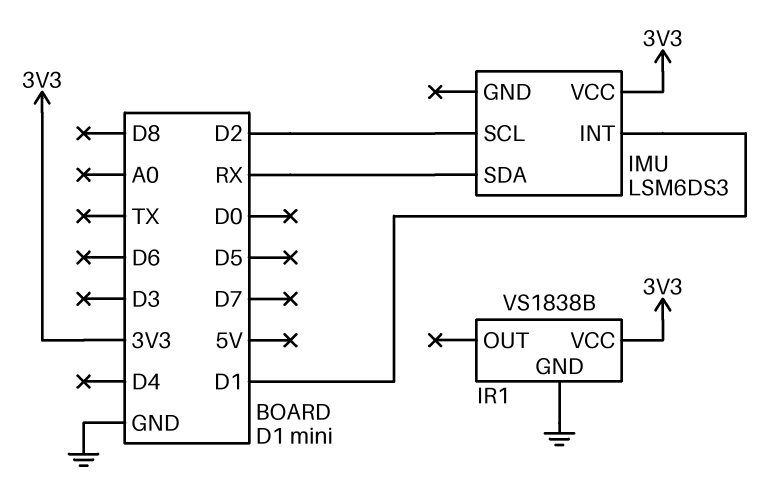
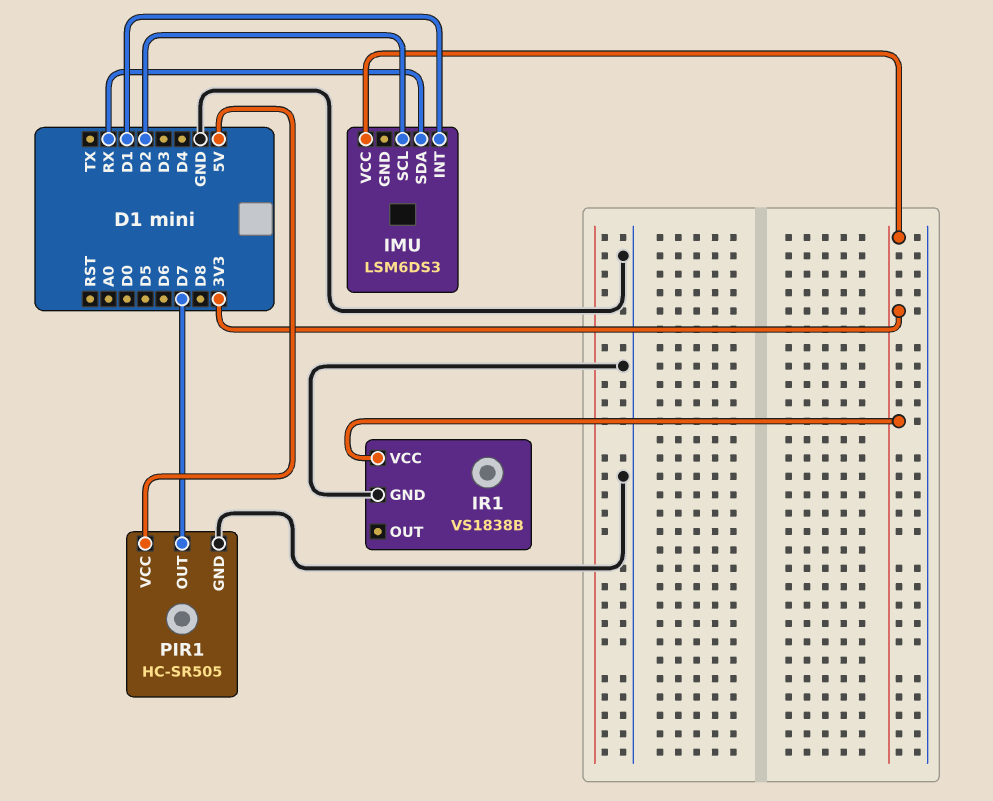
PIR1: none -> HC-SR505
PIR1 pin GND: none -> GND
PIR1 pin OUT: none -> D7
PIR1 pin VCC: none -> 5V

